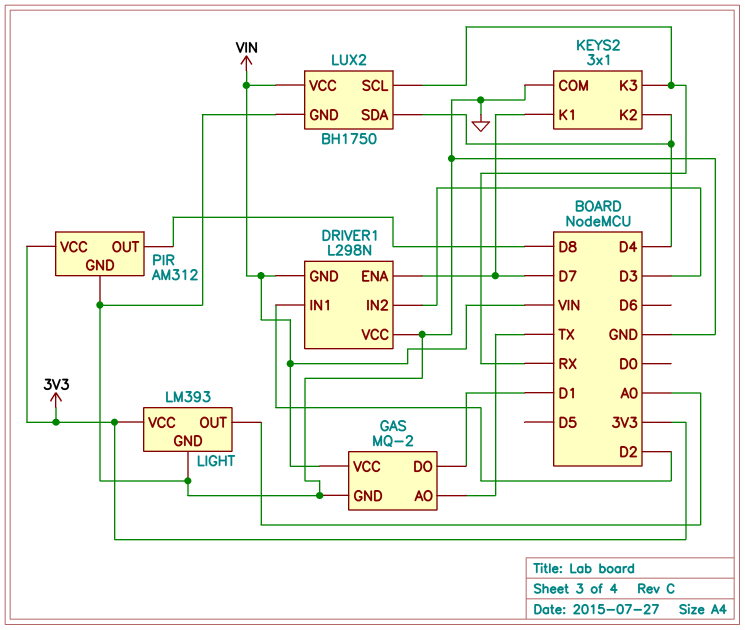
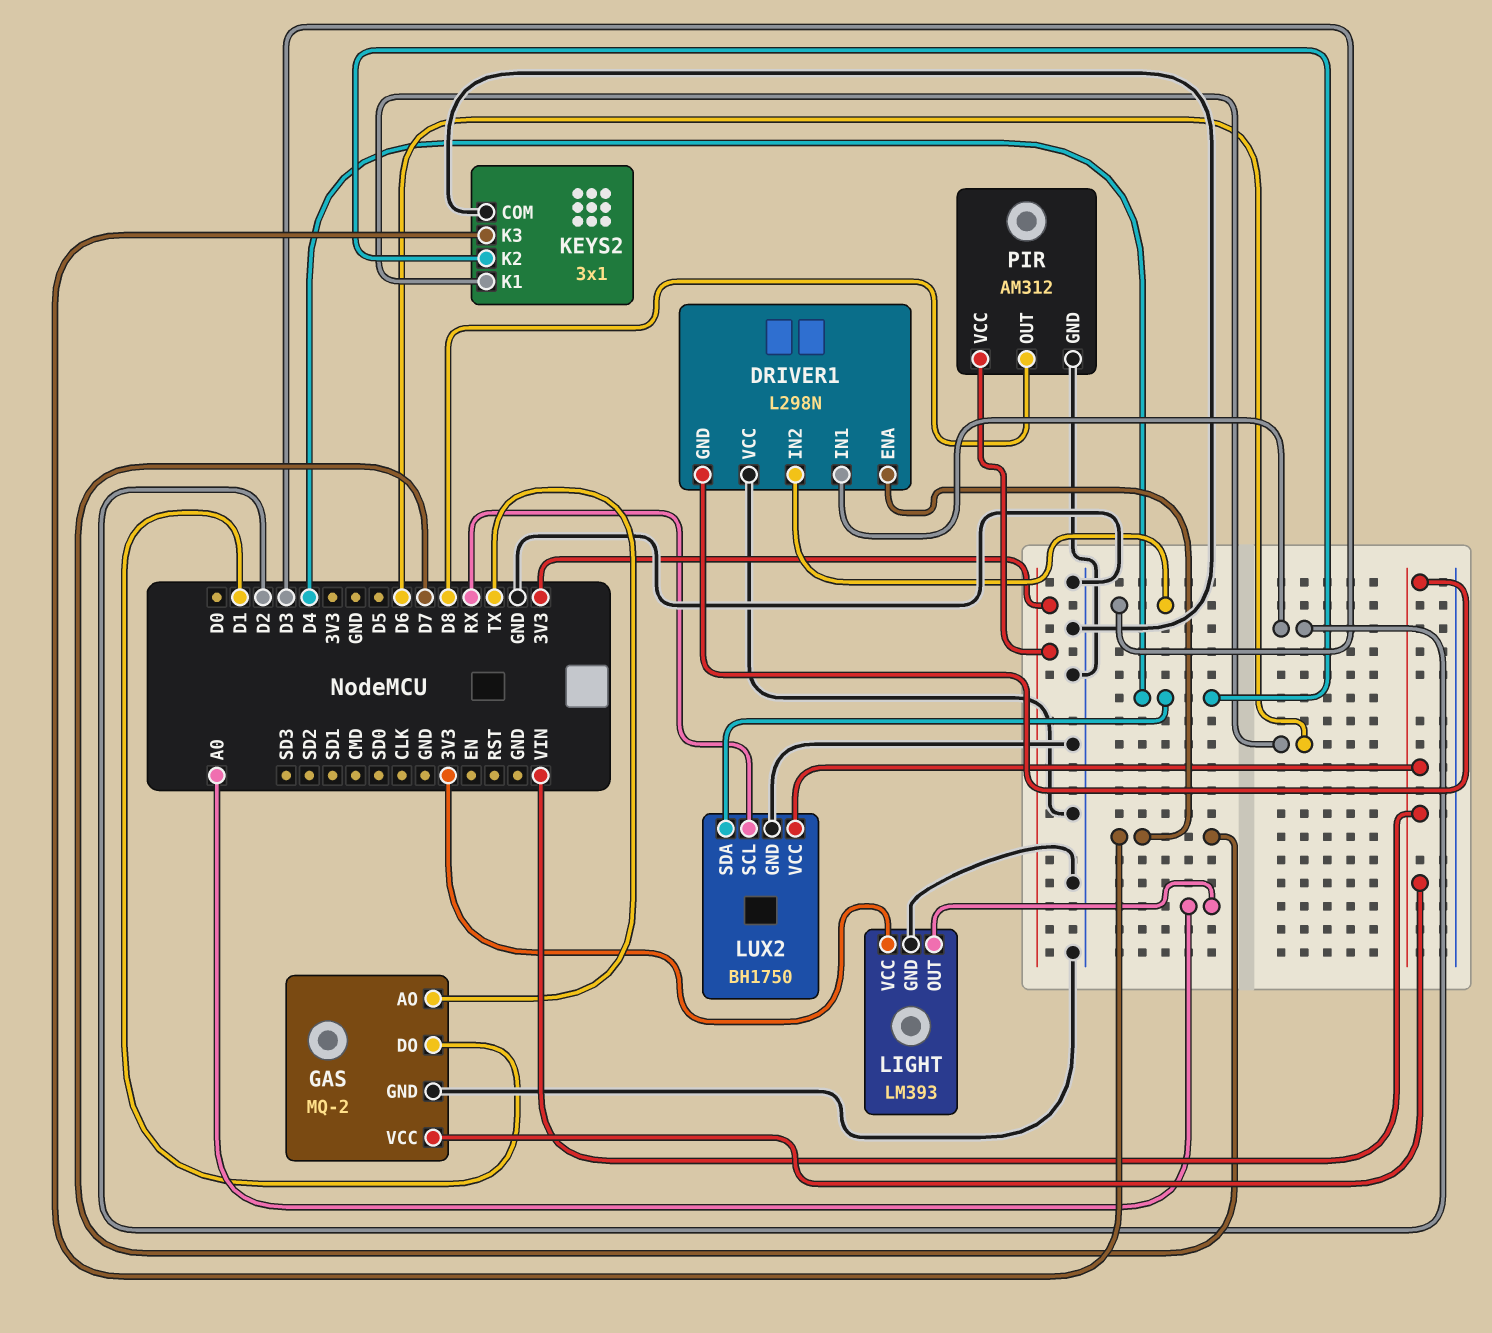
KEYS2 pin K1: D7 -> D6
KEYS2 pin K3: RX -> D7

